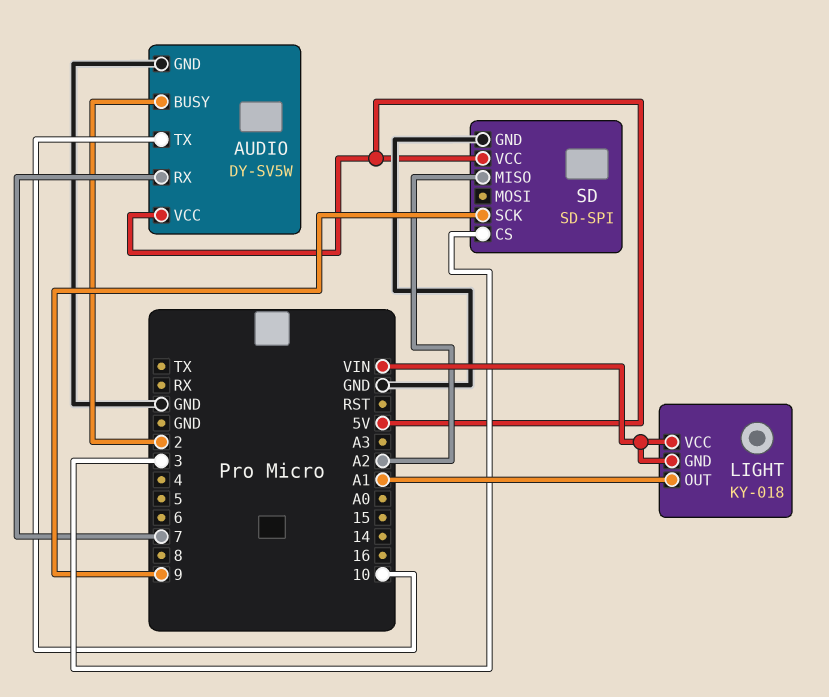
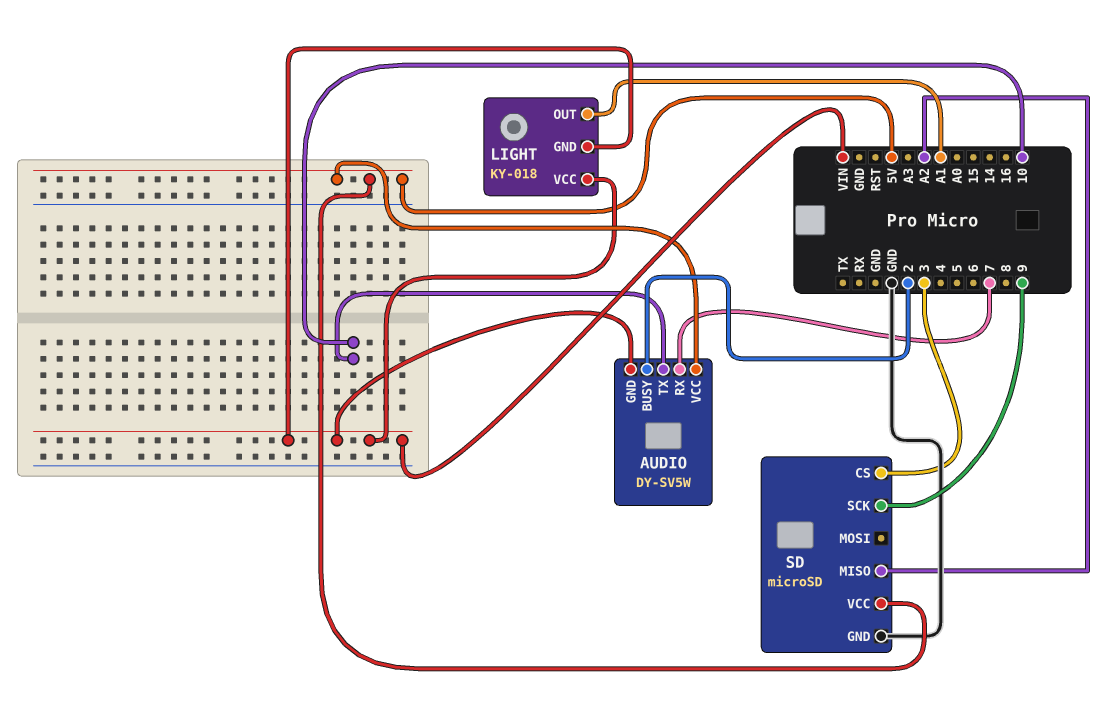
AUDIO pin GND: GND -> VIN
SD: SD-SPI -> microSD

